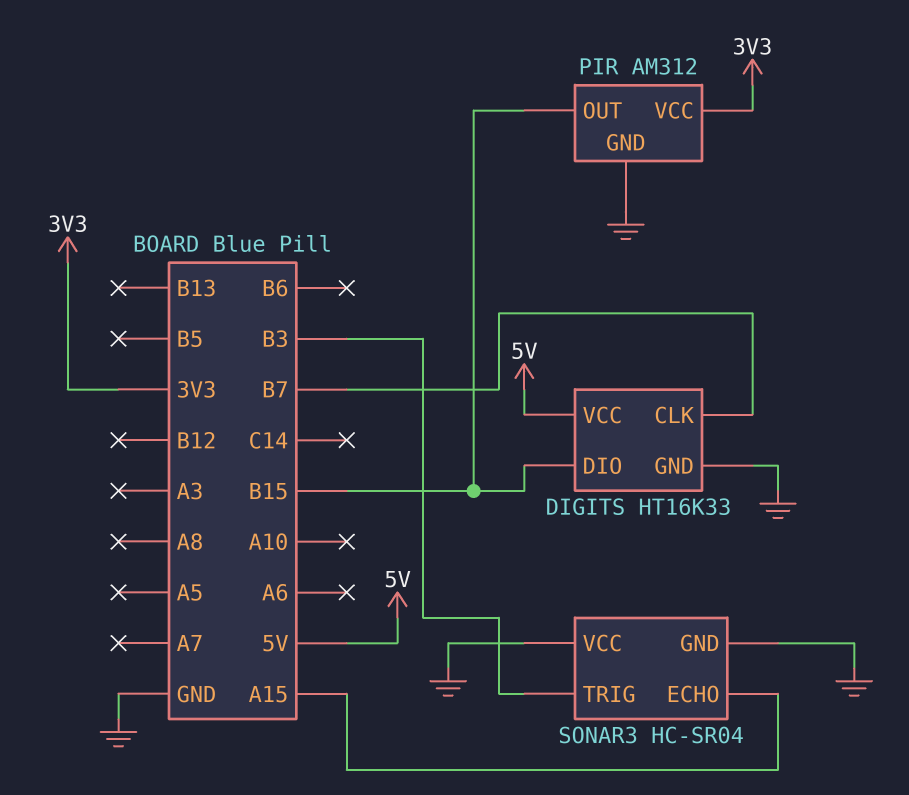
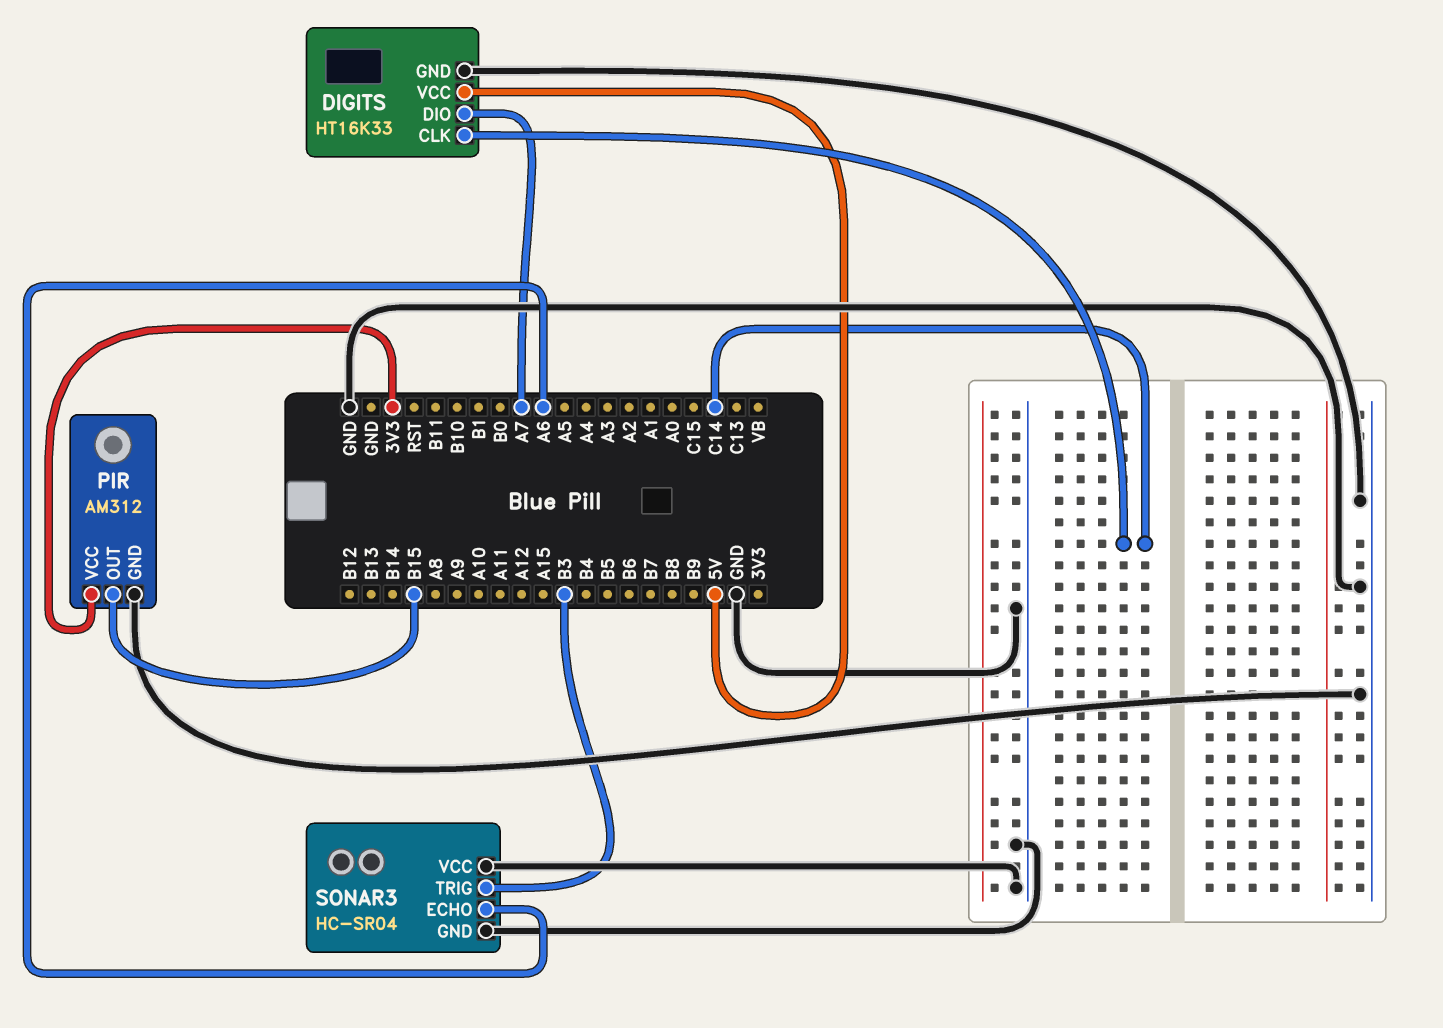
DIGITS pin CLK: B7 -> C14
DIGITS pin DIO: B15 -> A7
SONAR3 pin ECHO: A15 -> A6

